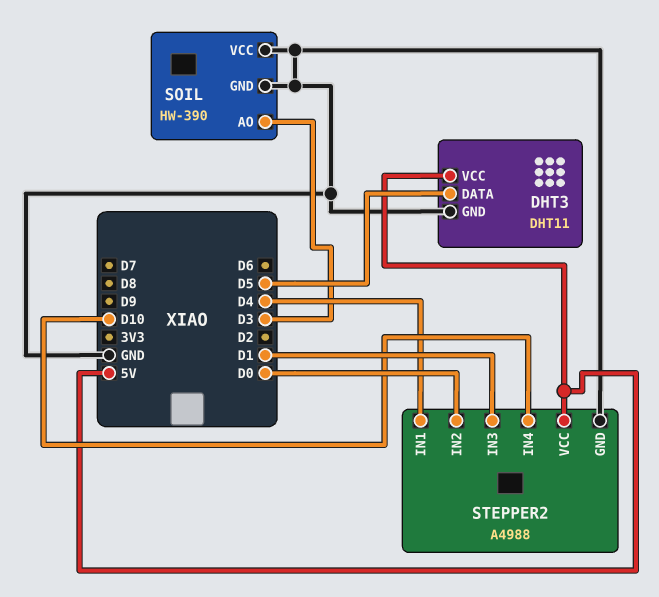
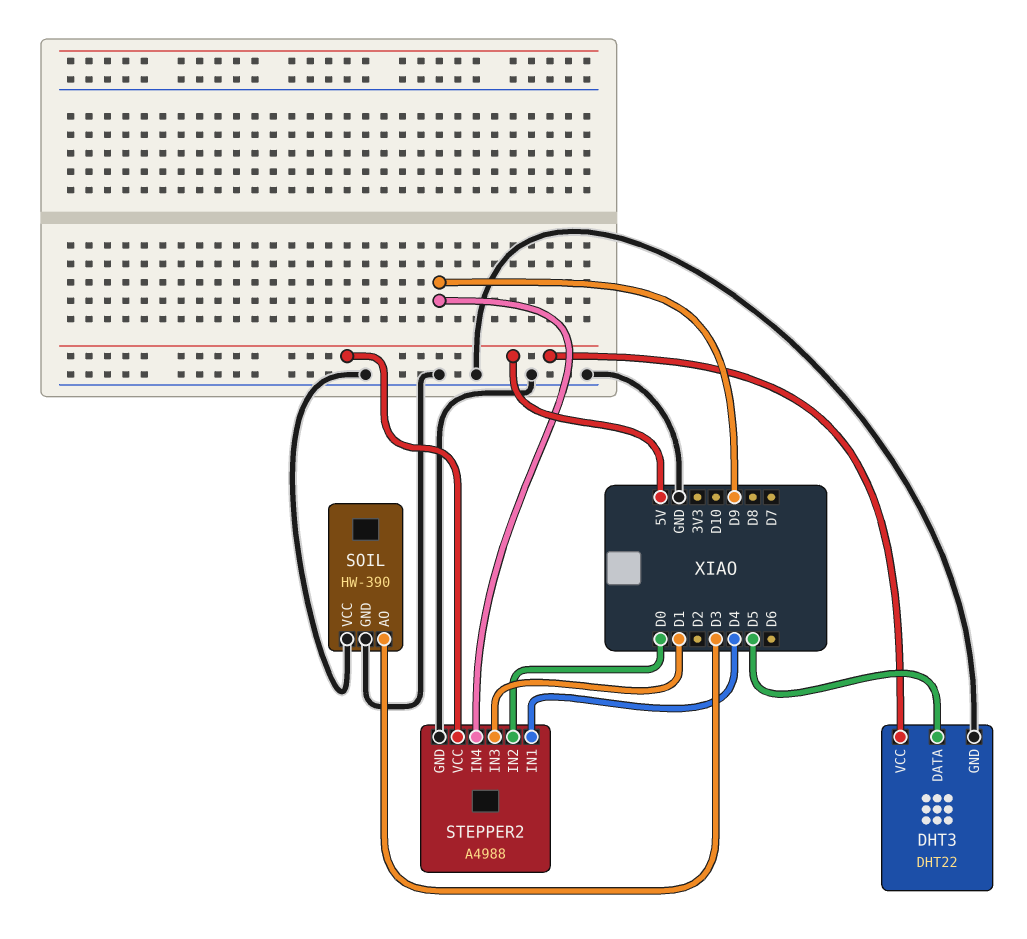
DHT3: DHT11 -> DHT22
STEPPER2 pin IN4: D10 -> D9

